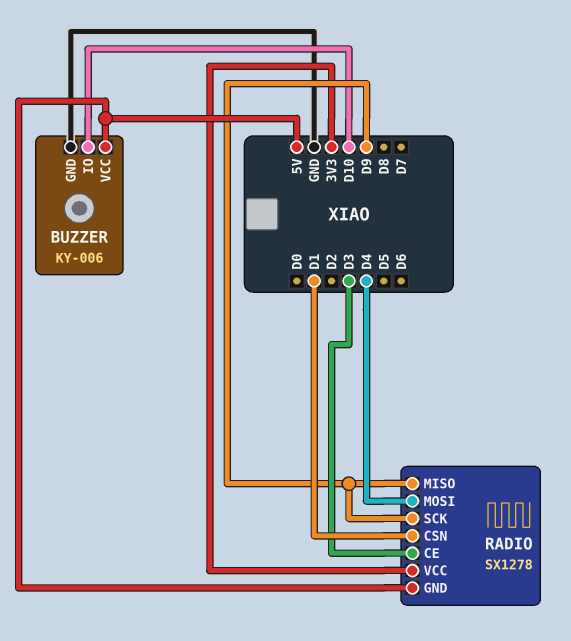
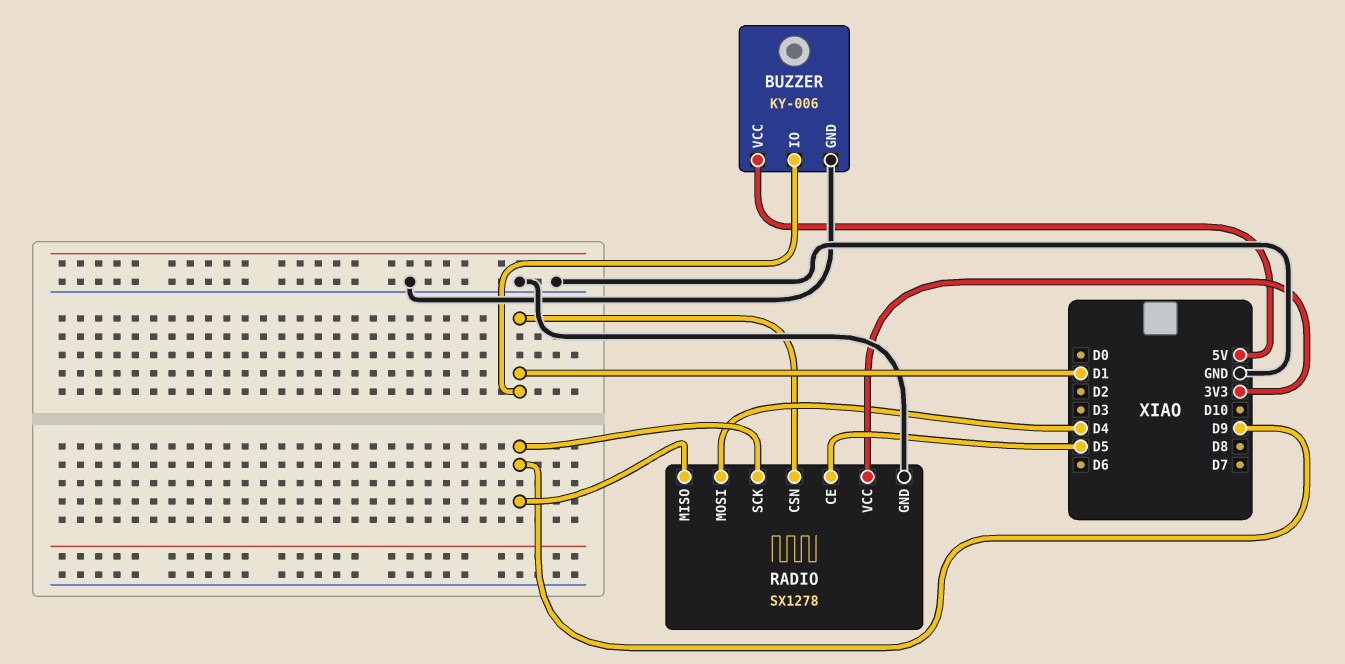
BUZZER pin IO: D10 -> D1
RADIO pin CE: D3 -> D5
RADIO pin GND: 5V -> GND

